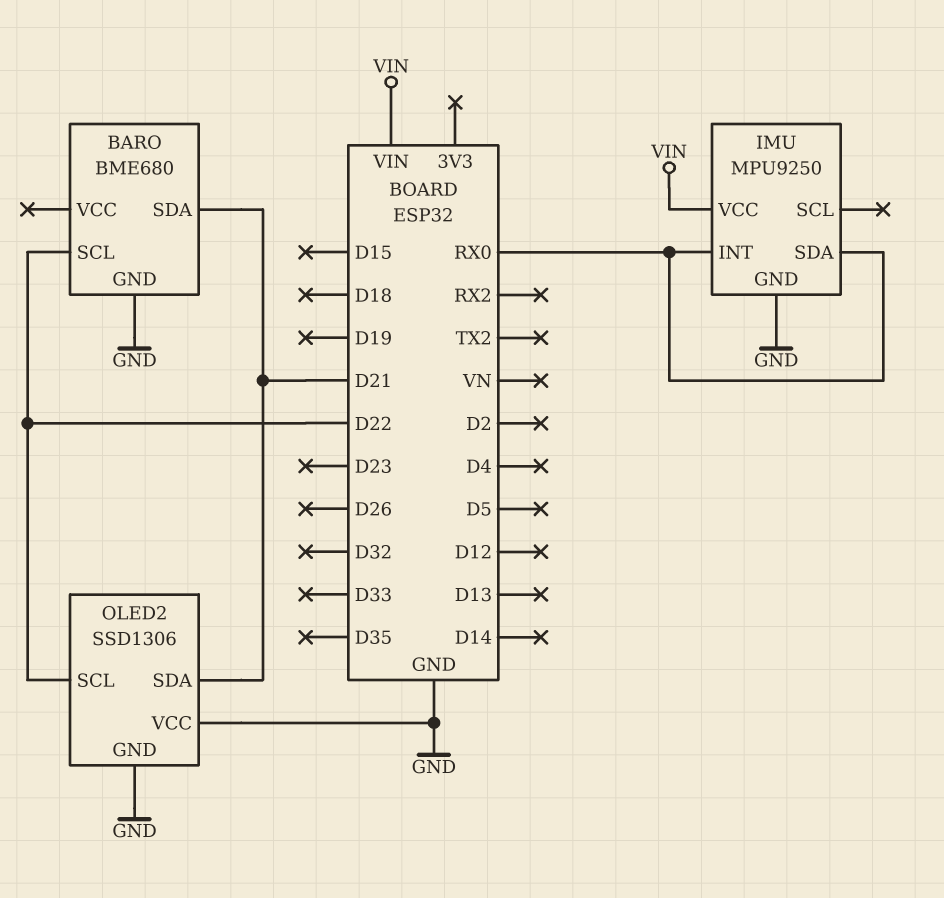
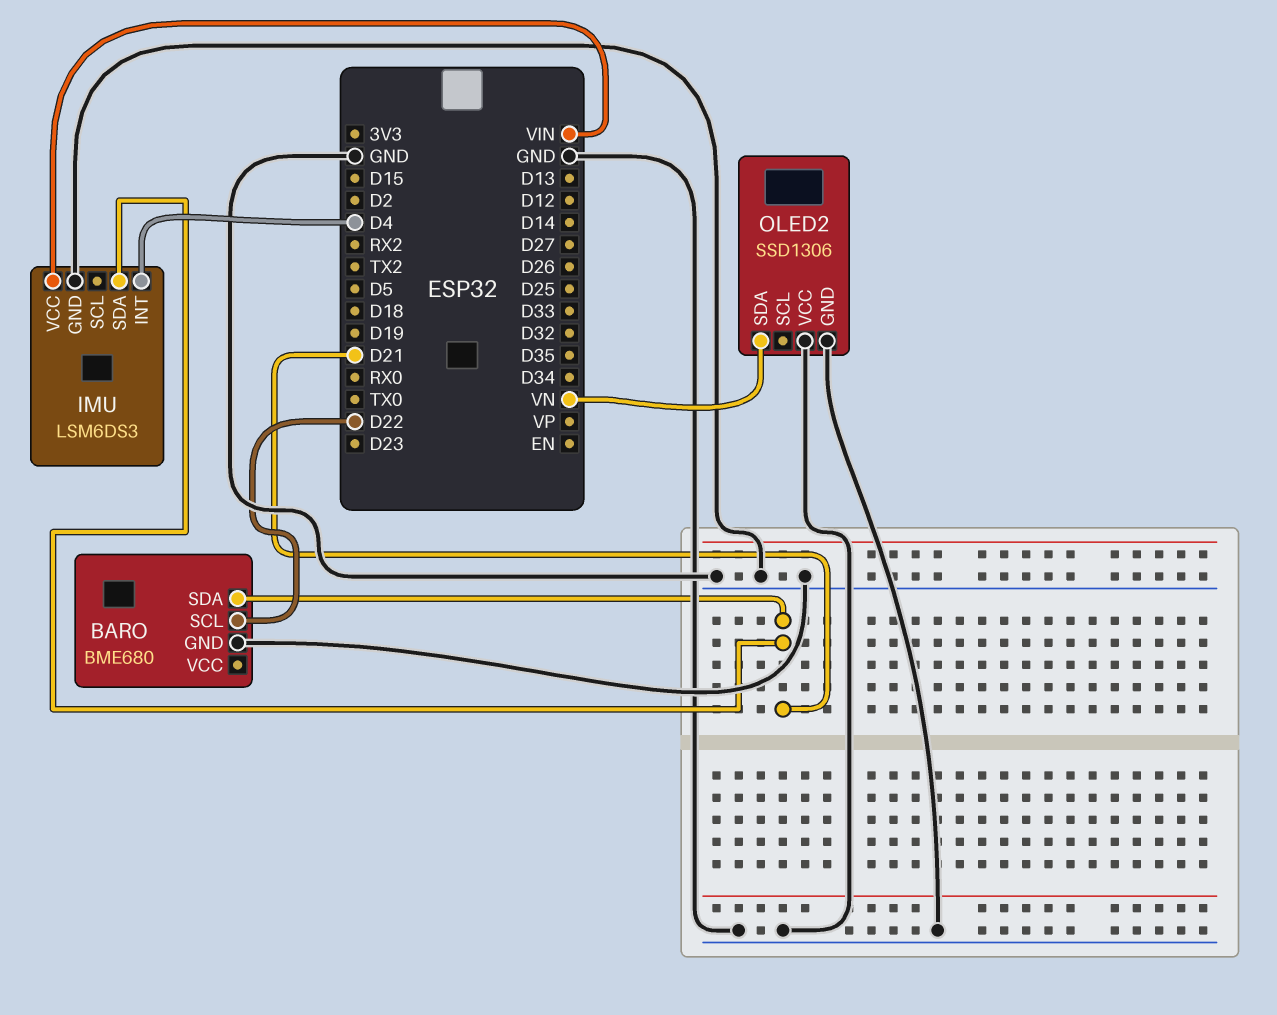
IMU: MPU9250 -> LSM6DS3
IMU pin INT: RX0 -> D4
IMU pin SDA: RX0 -> D21
OLED2 pin SCL: D22 -> none
OLED2 pin SDA: D21 -> VN

